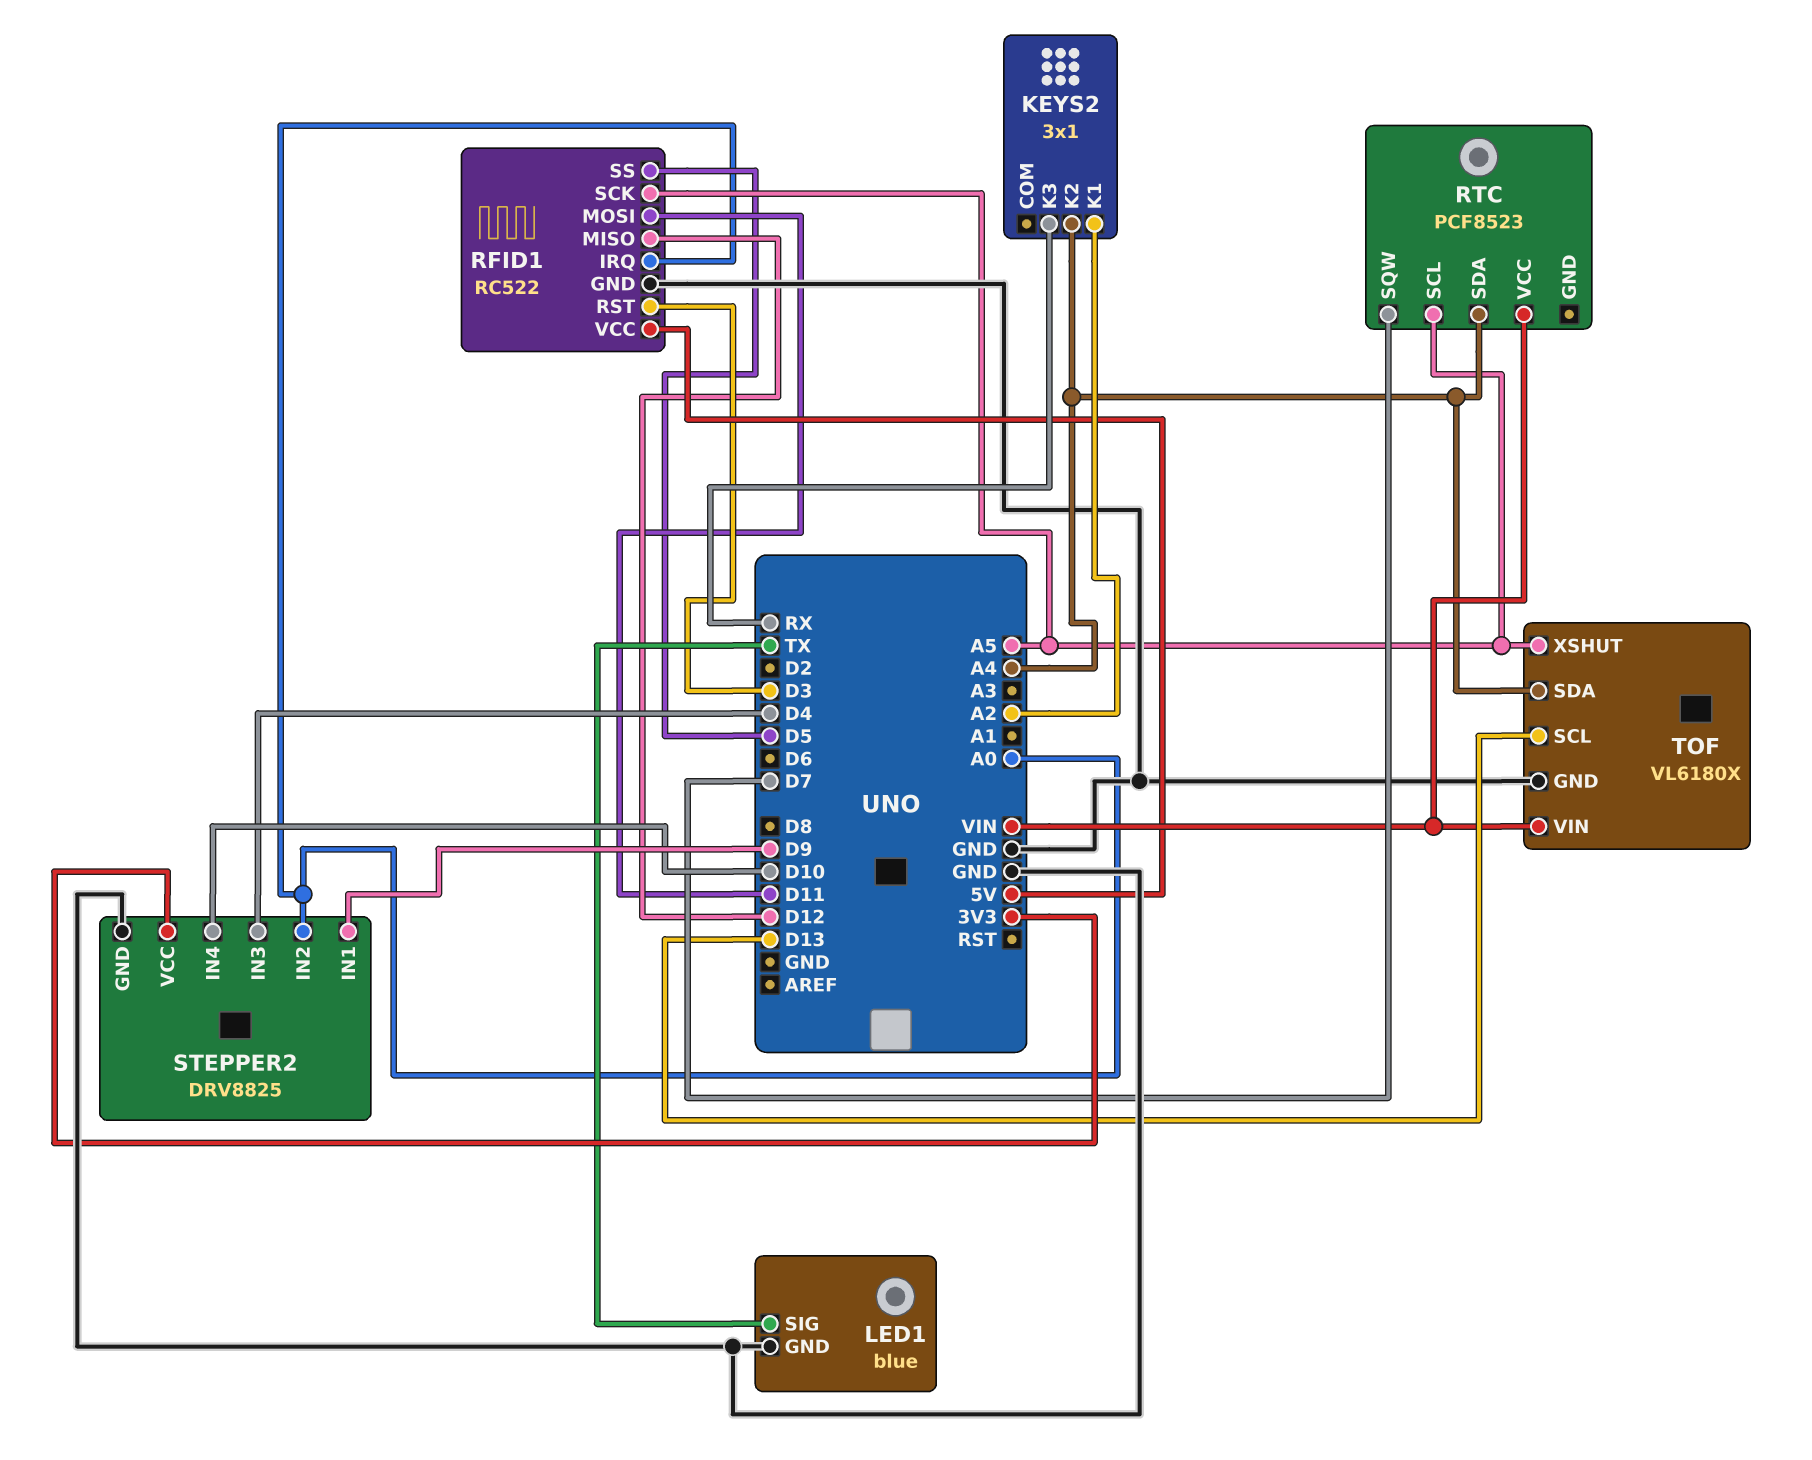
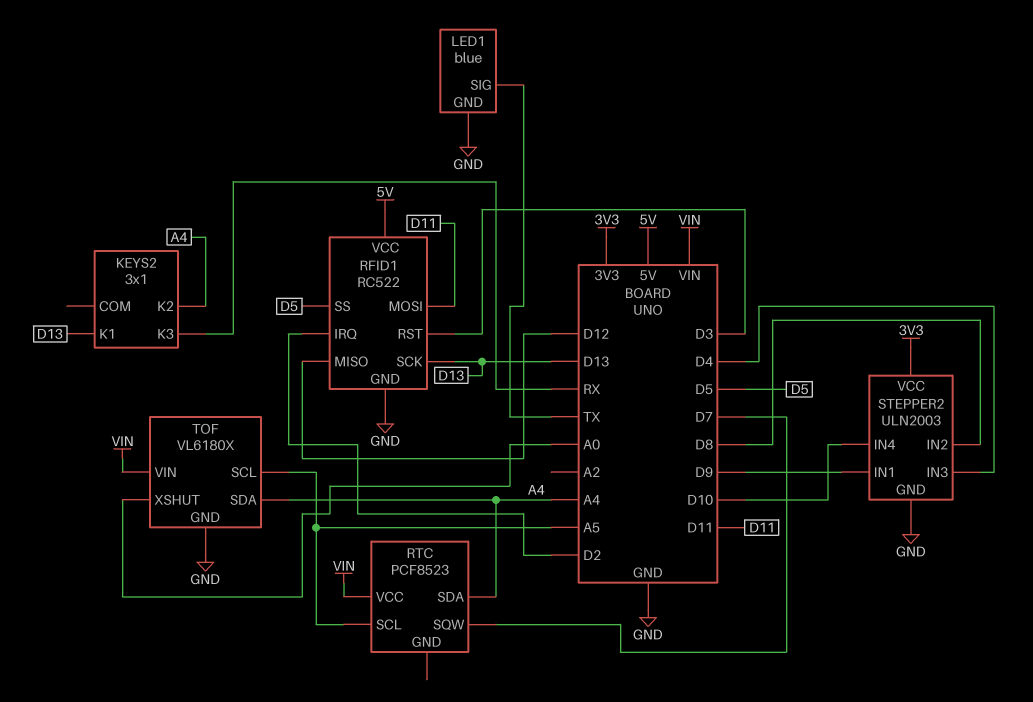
KEYS2 pin K1: A2 -> D13
RFID1 pin IRQ: A0 -> D2
RFID1 pin SCK: A5 -> D13
STEPPER2: DRV8825 -> ULN2003
STEPPER2 pin IN2: A0 -> D8
TOF pin SCL: D13 -> A5
TOF pin XSHUT: A5 -> A0

